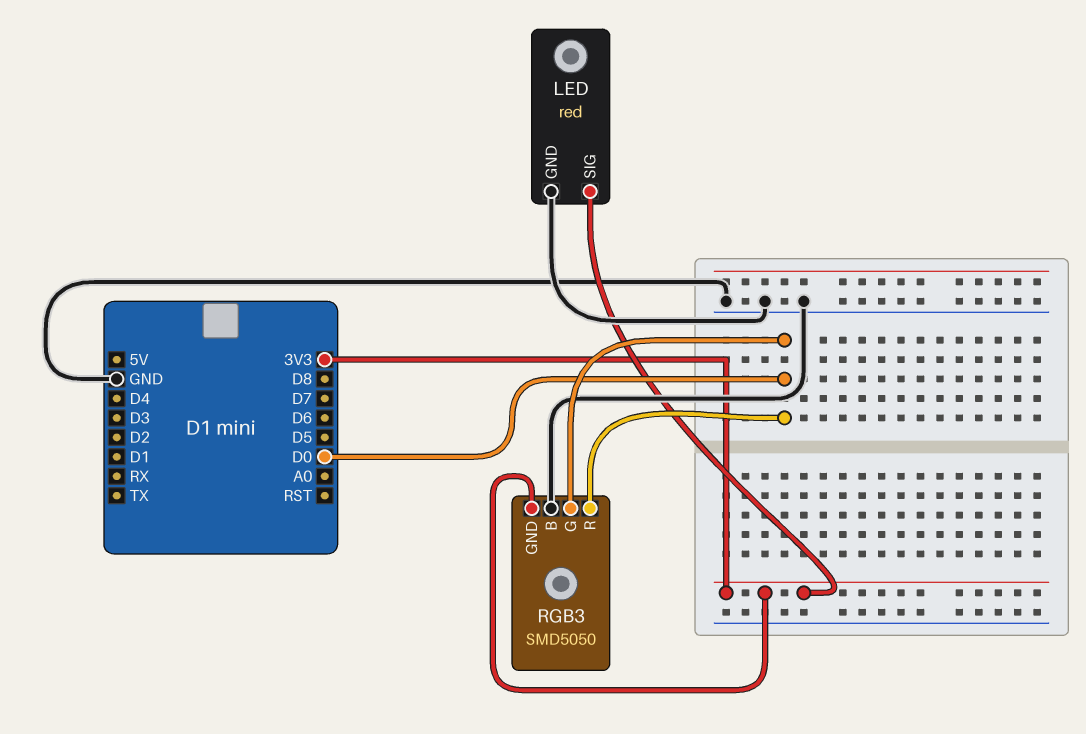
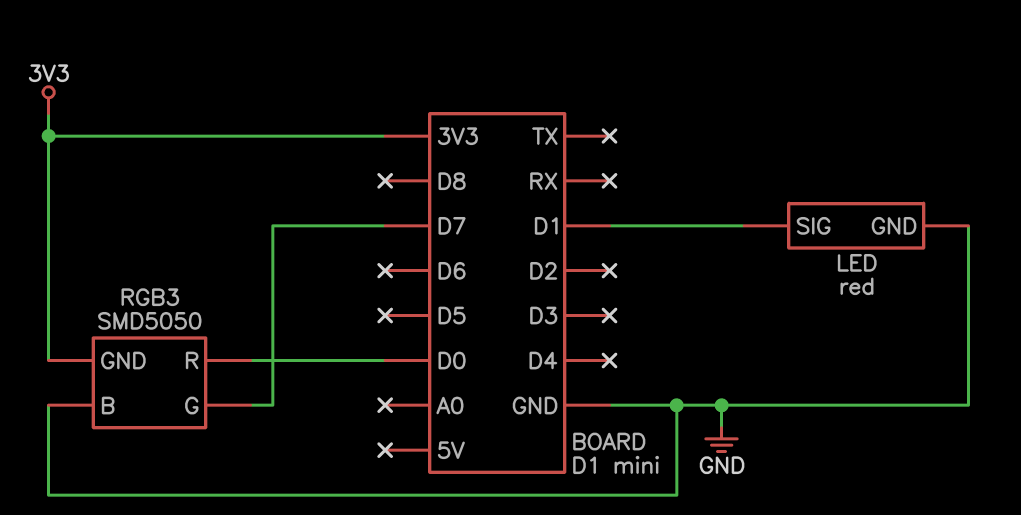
LED pin SIG: 3V3 -> D1
RGB3 pin G: D0 -> D7

